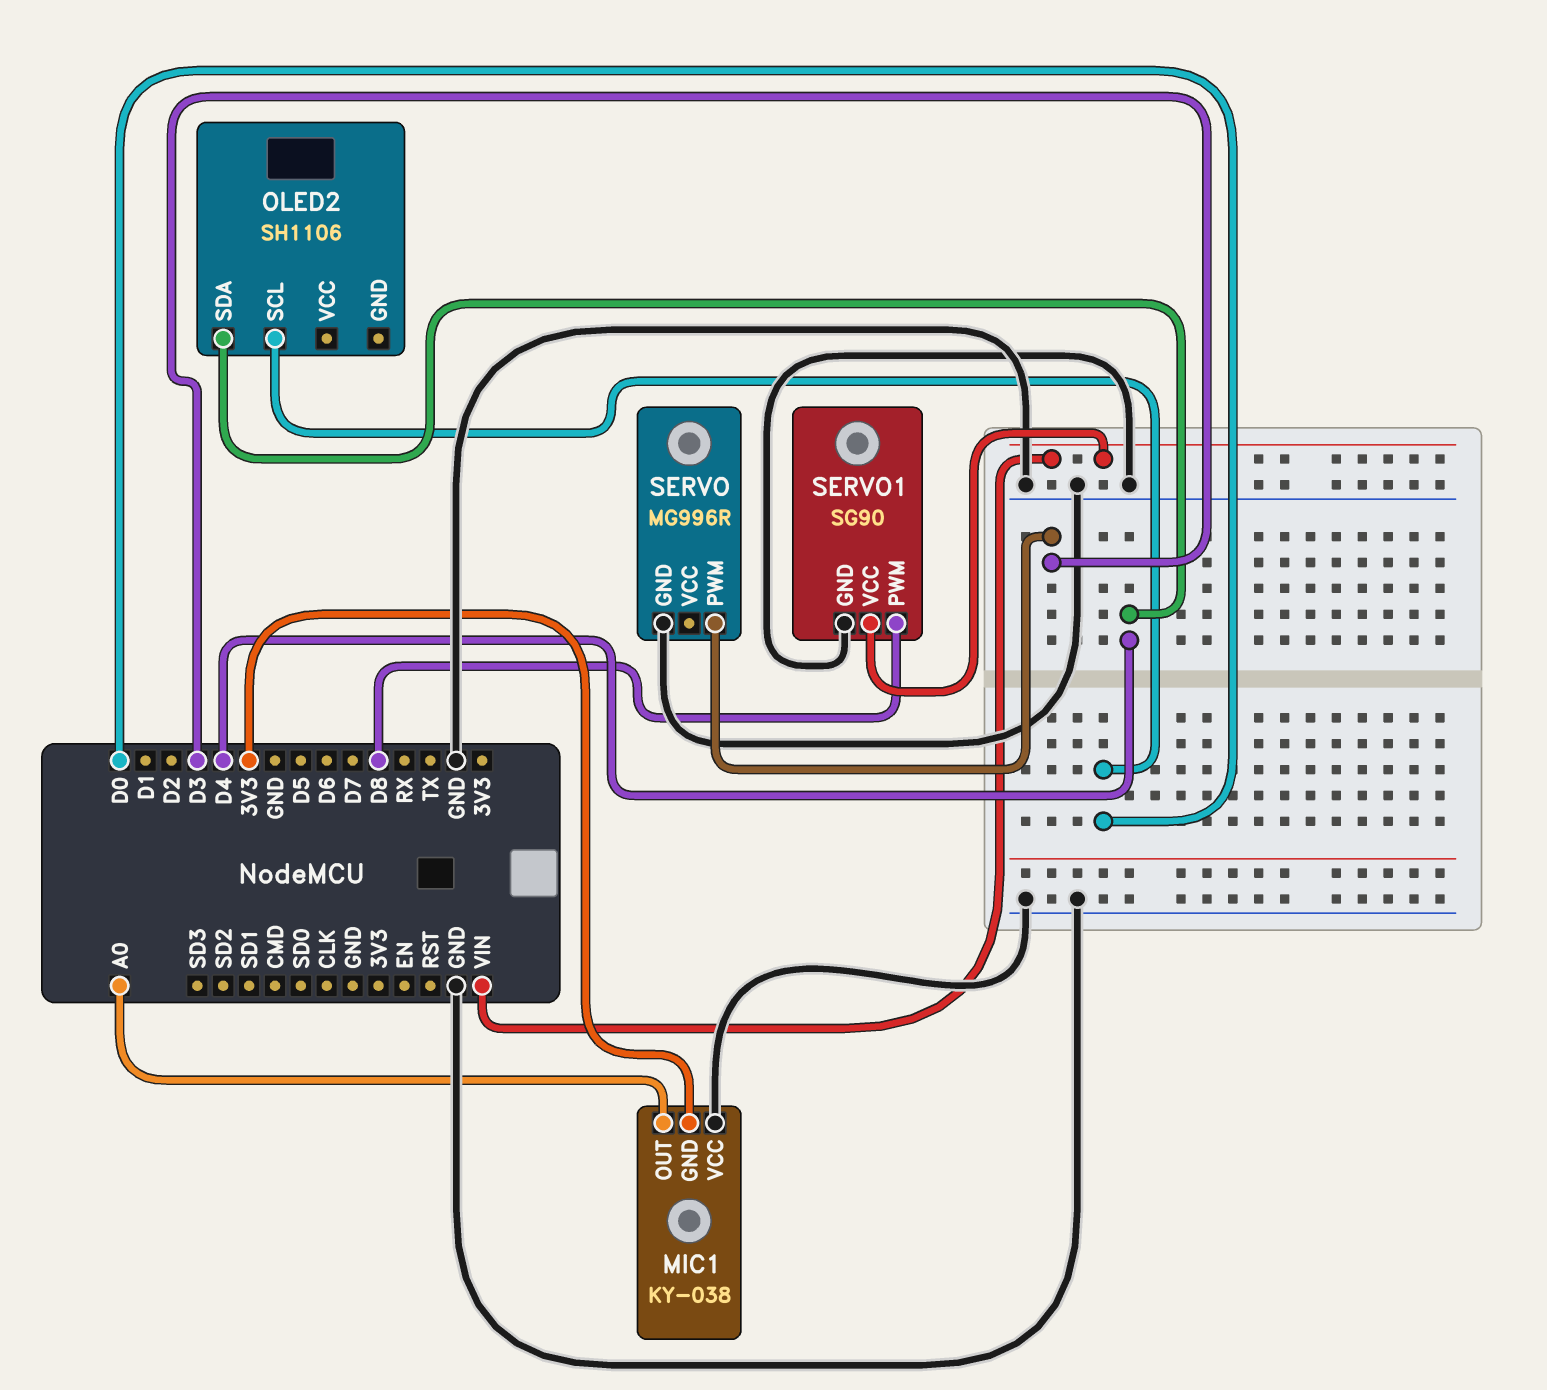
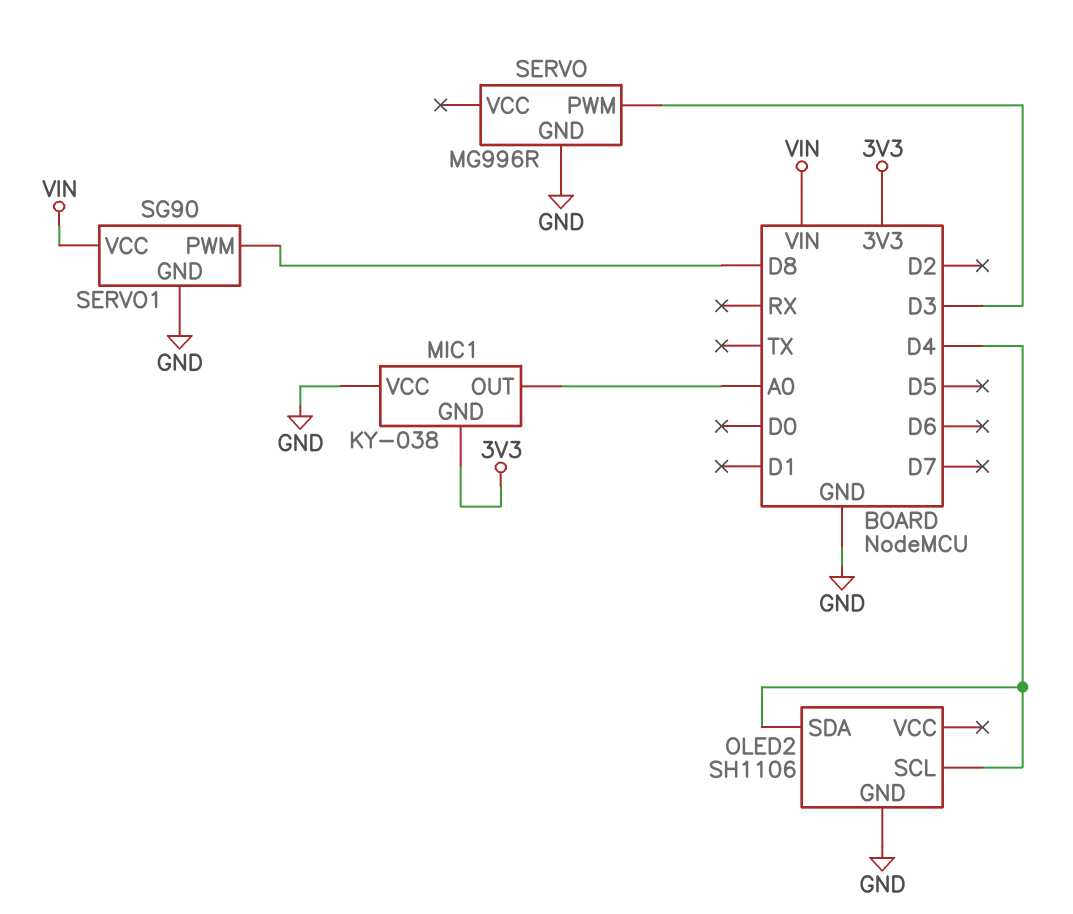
OLED2 pin GND: none -> GND
OLED2 pin SCL: D0 -> D4

